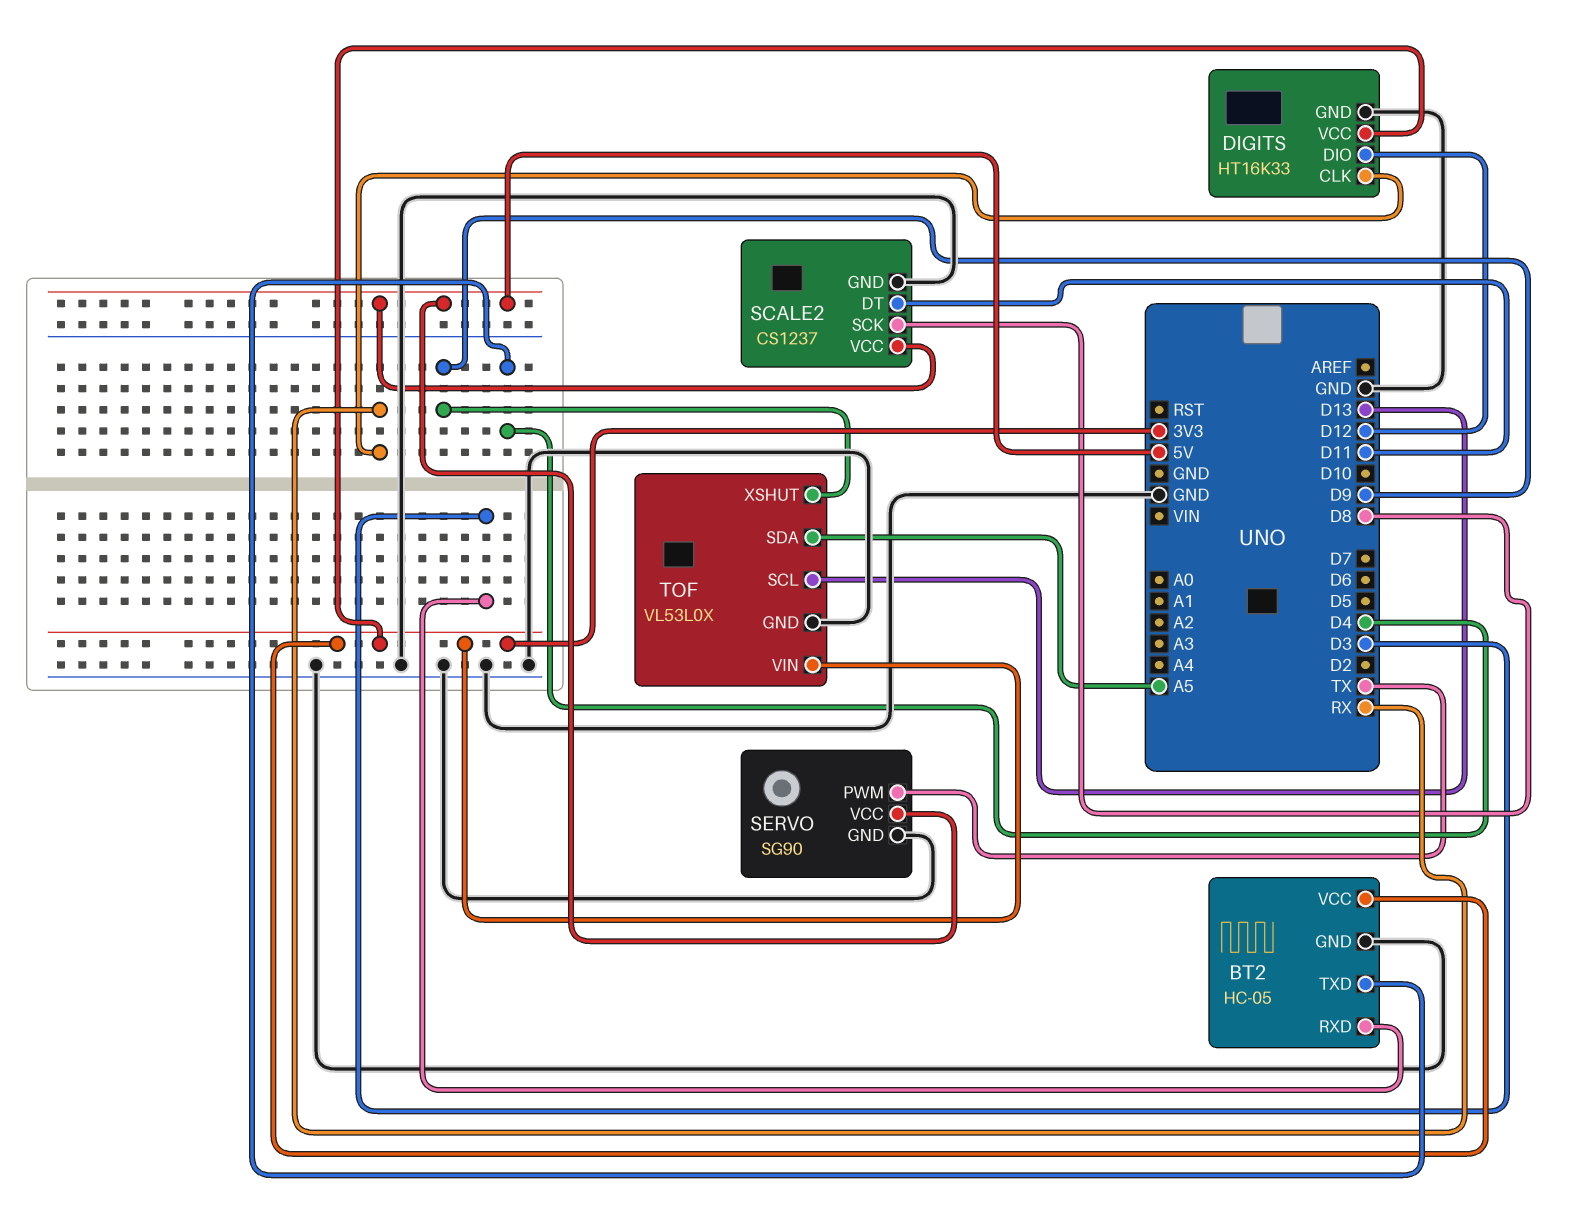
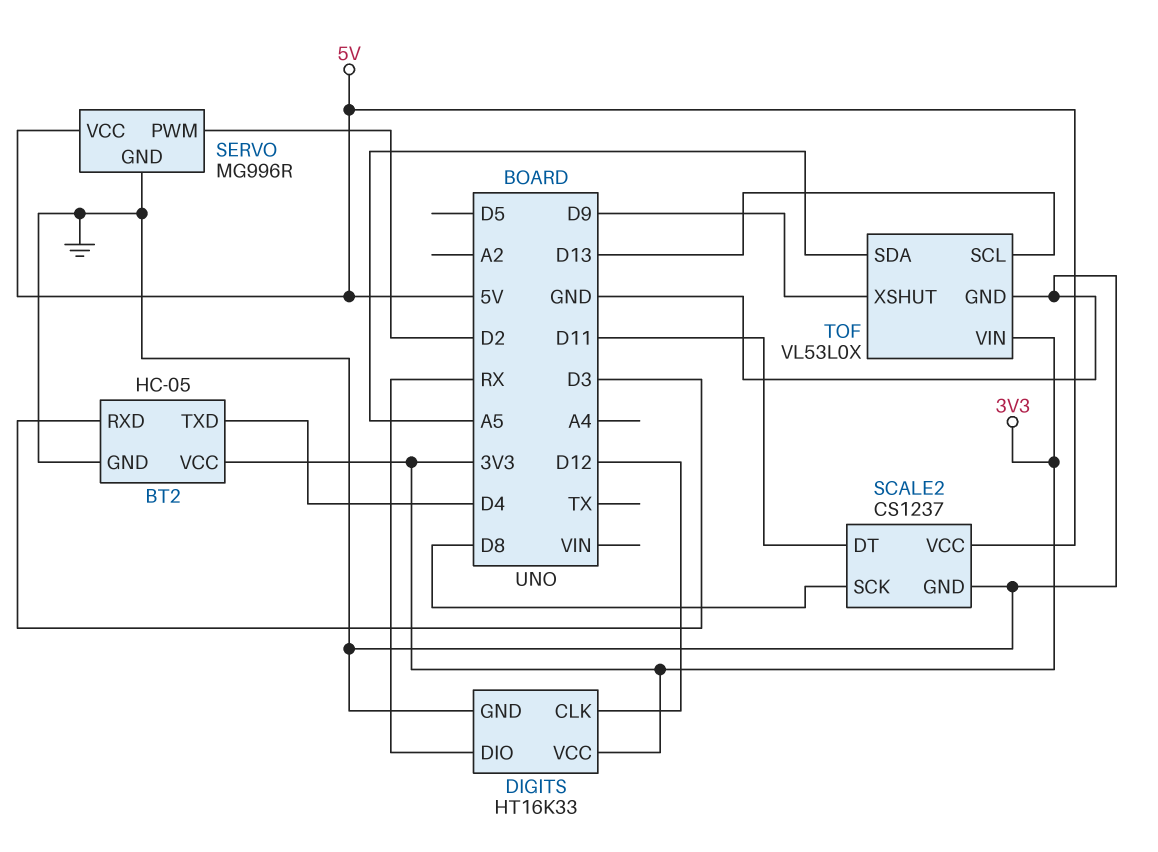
DIGITS pin CLK: RX -> D12
DIGITS pin DIO: D12 -> RX
SERVO: SG90 -> MG996R
SERVO pin PWM: TX -> D2

